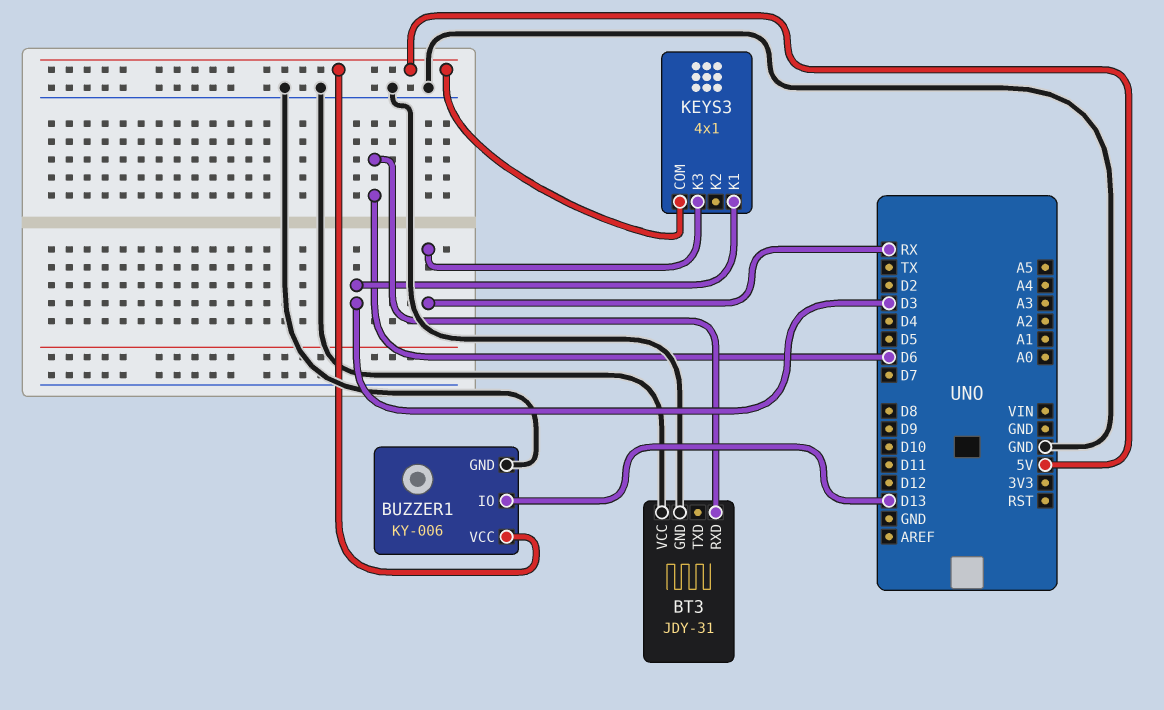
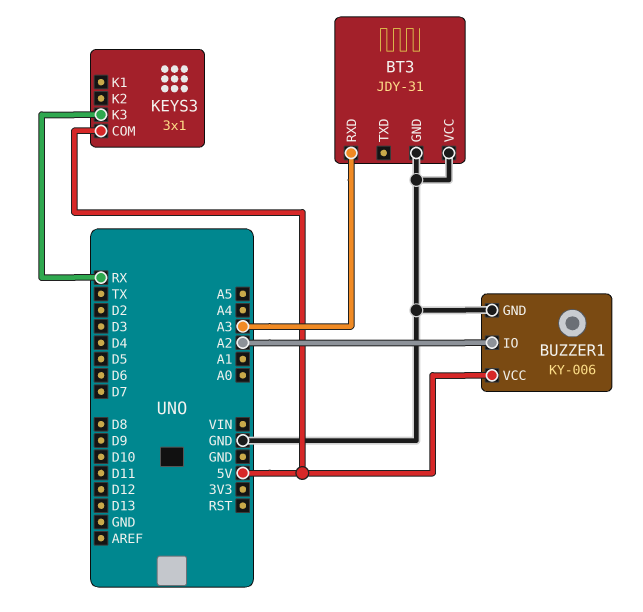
BT3 pin RXD: D6 -> A3
BUZZER1 pin IO: D13 -> A2
KEYS3: 4x1 -> 3x1
KEYS3 pin K1: D3 -> none

